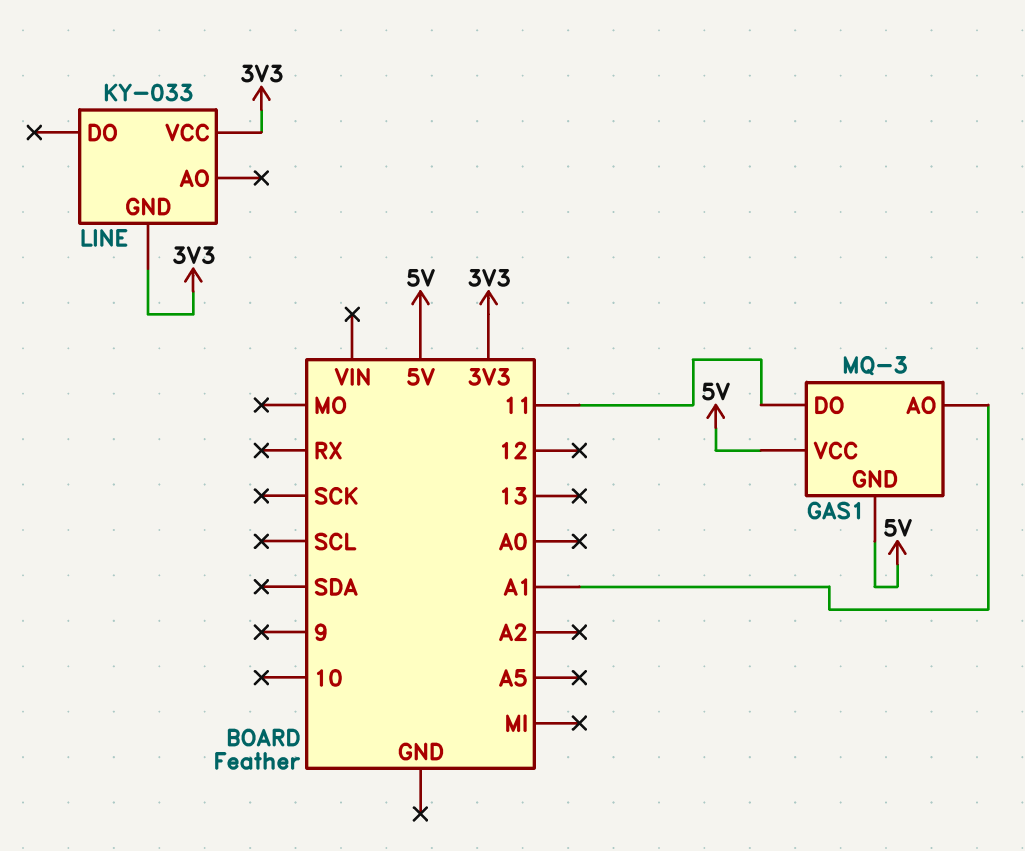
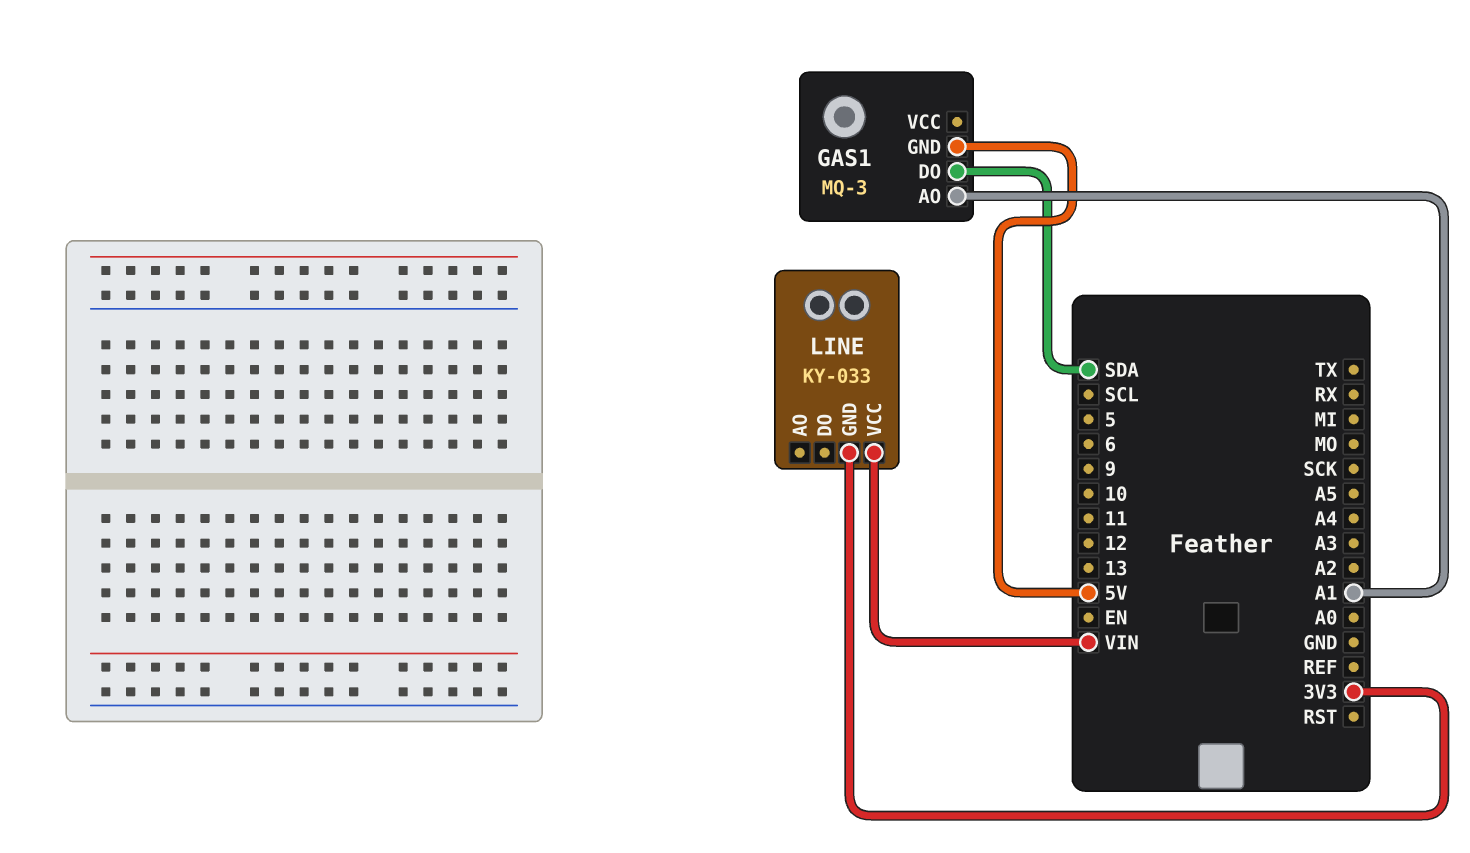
GAS1 pin DO: 11 -> SDA
GAS1 pin VCC: 5V -> none
LINE pin VCC: 3V3 -> VIN

